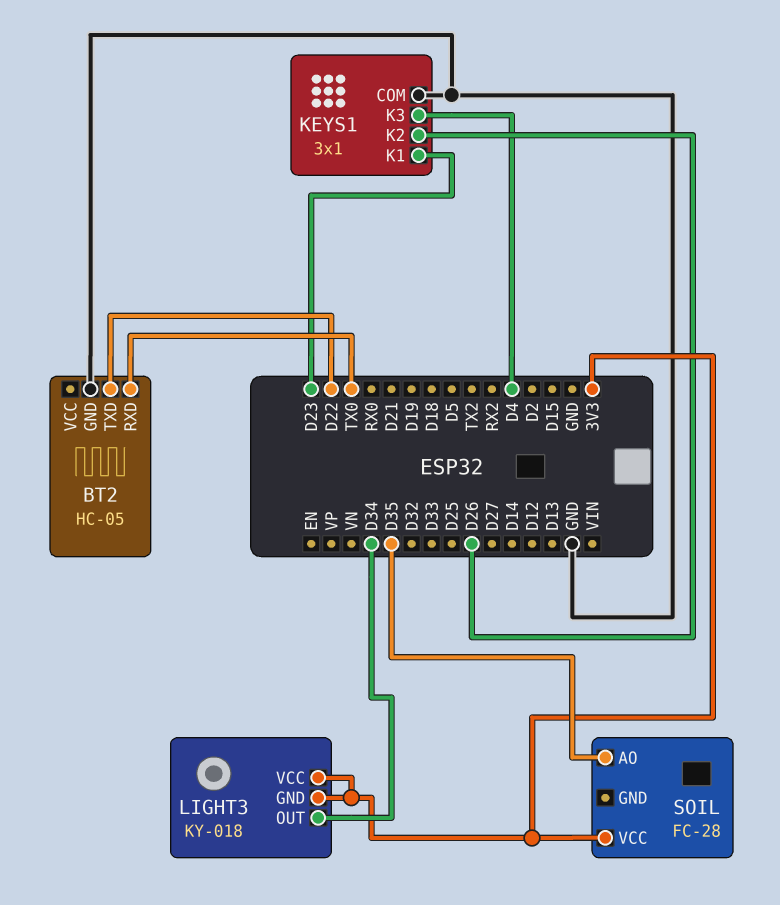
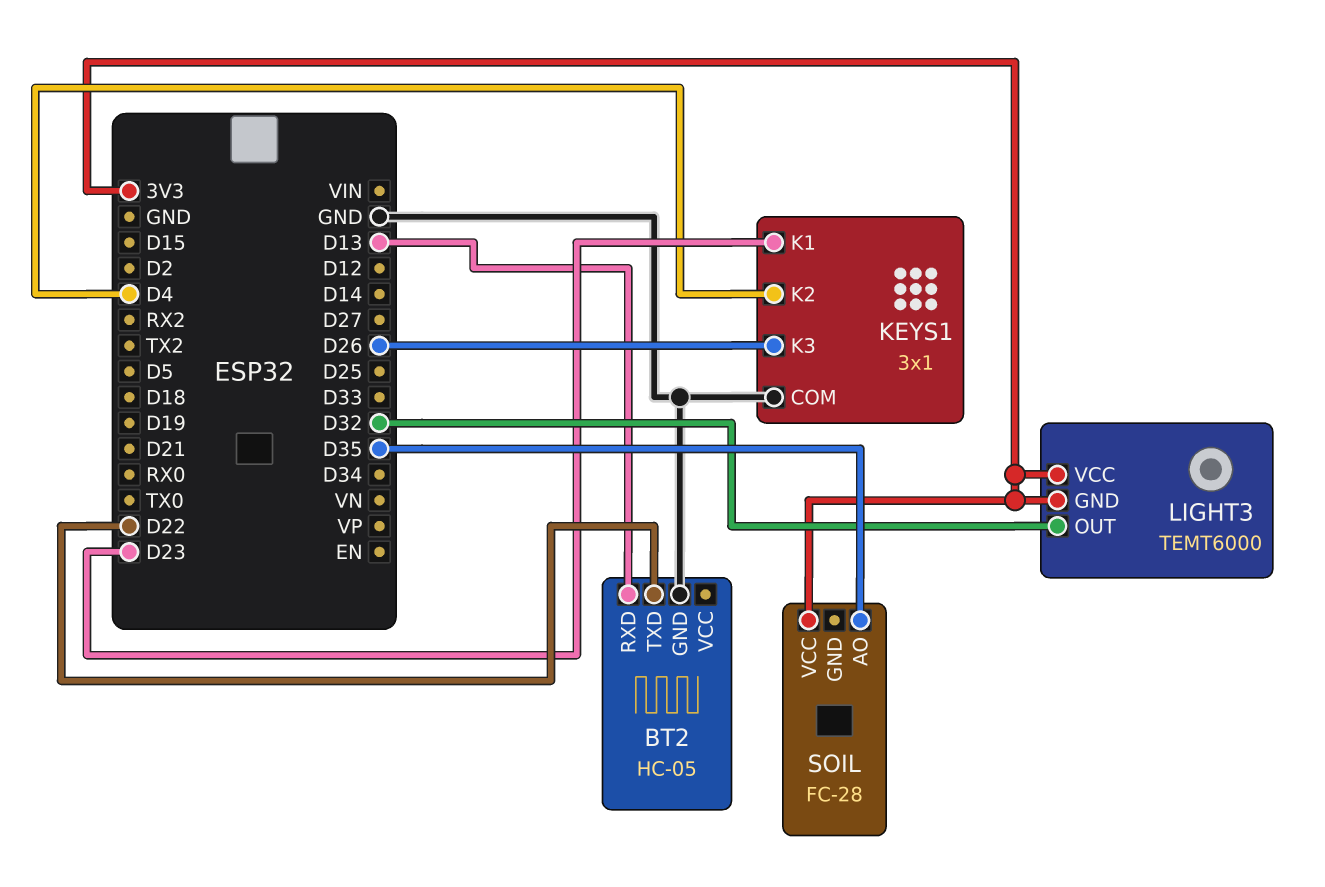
BT2 pin RXD: TX0 -> D13
KEYS1 pin K2: D26 -> D4
KEYS1 pin K3: D4 -> D26
LIGHT3: KY-018 -> TEMT6000
LIGHT3 pin OUT: D34 -> D32

